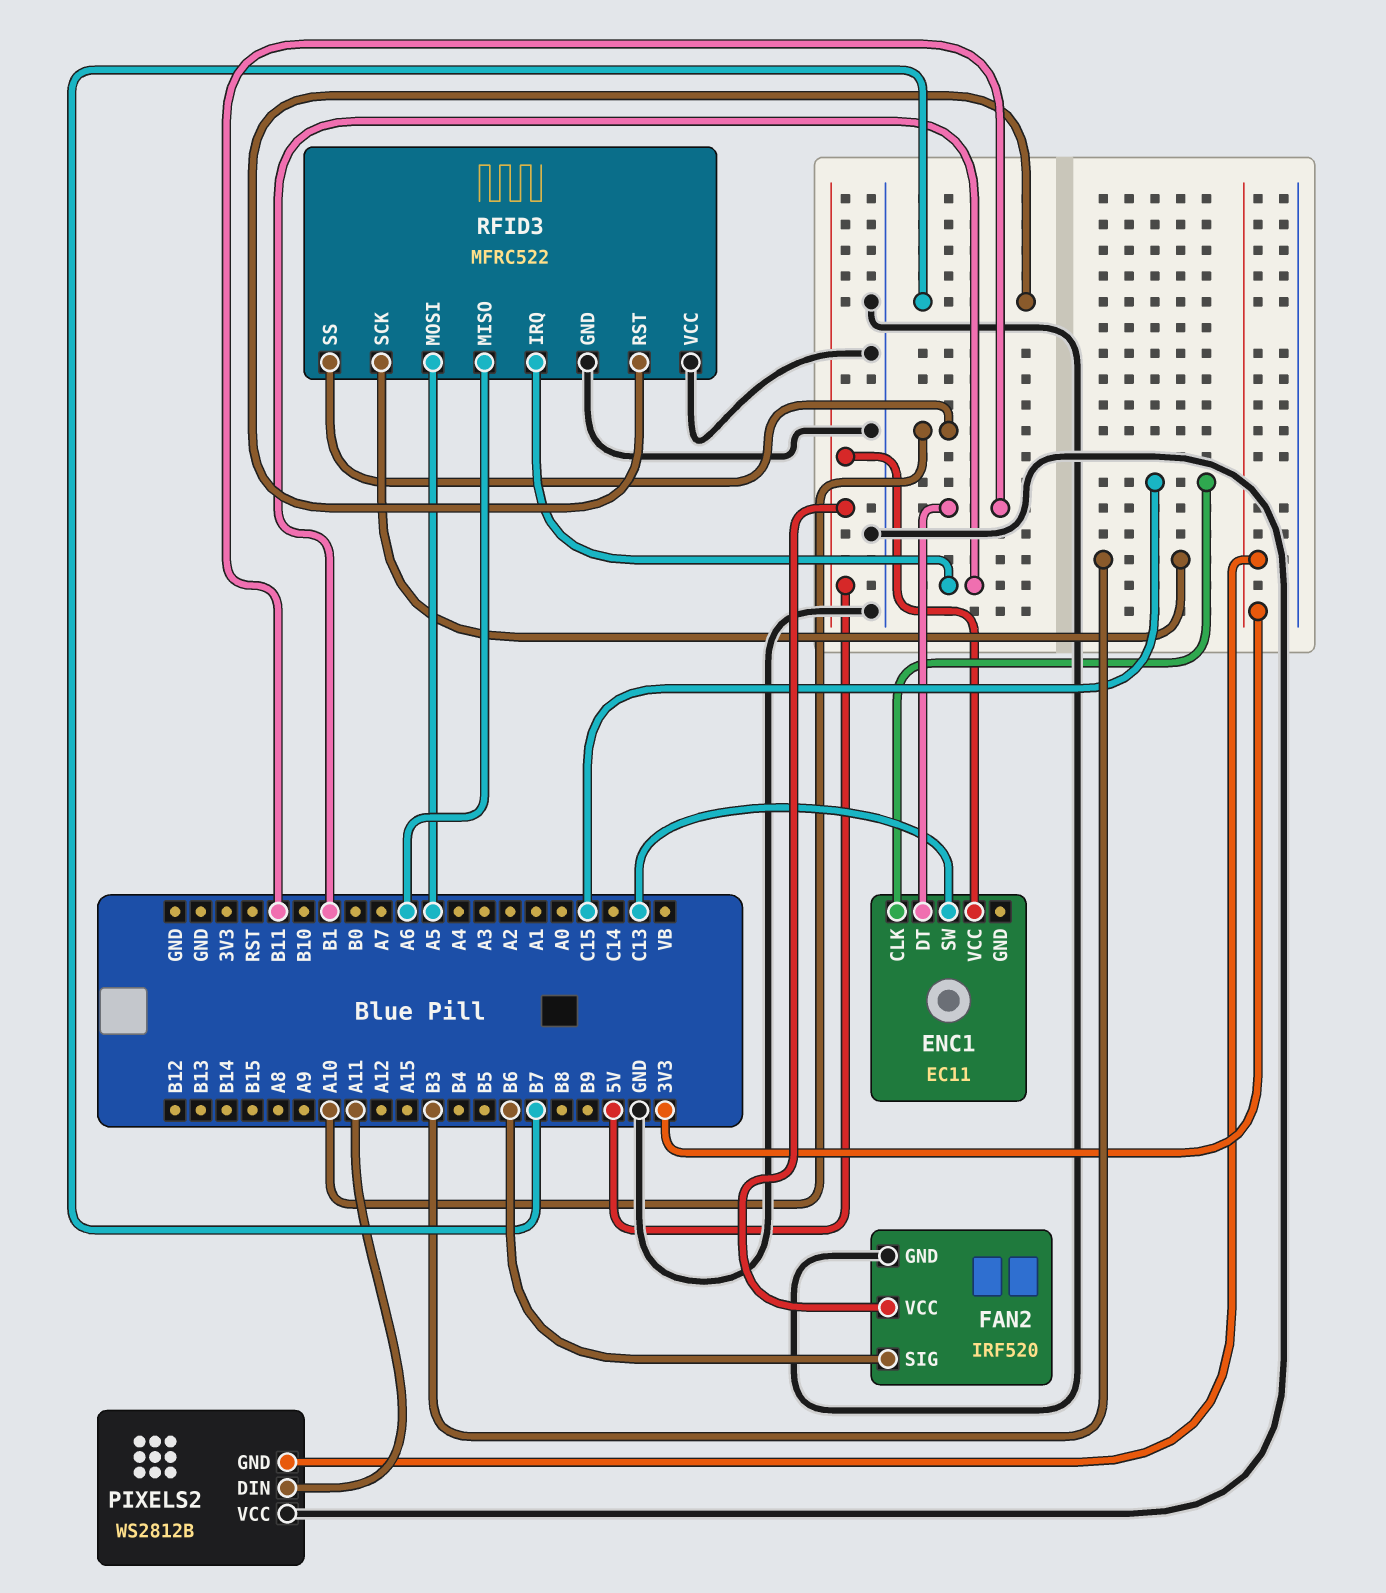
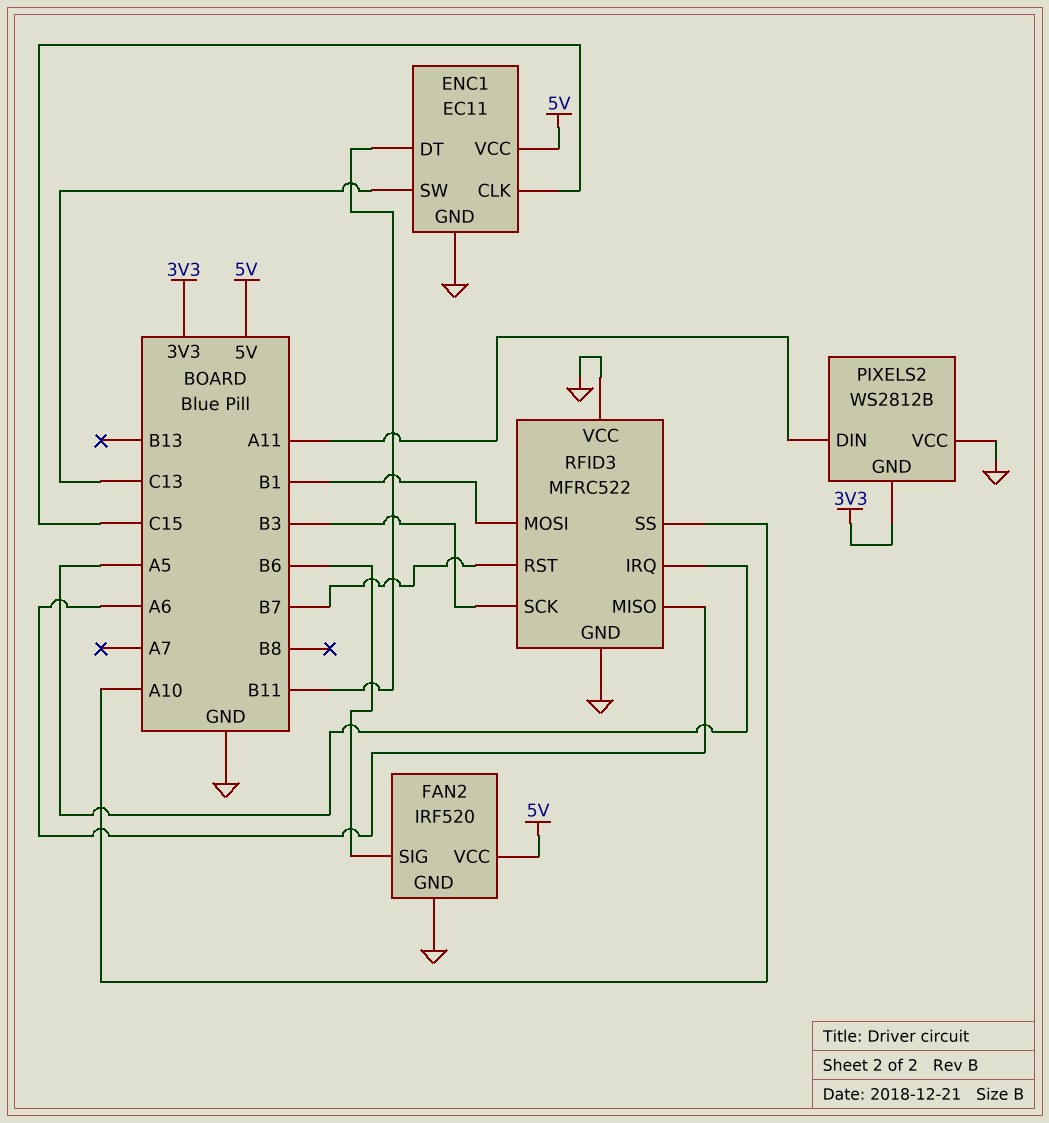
ENC1 pin GND: none -> GND
RFID3 pin IRQ: B1 -> A5
RFID3 pin MOSI: A5 -> B1

